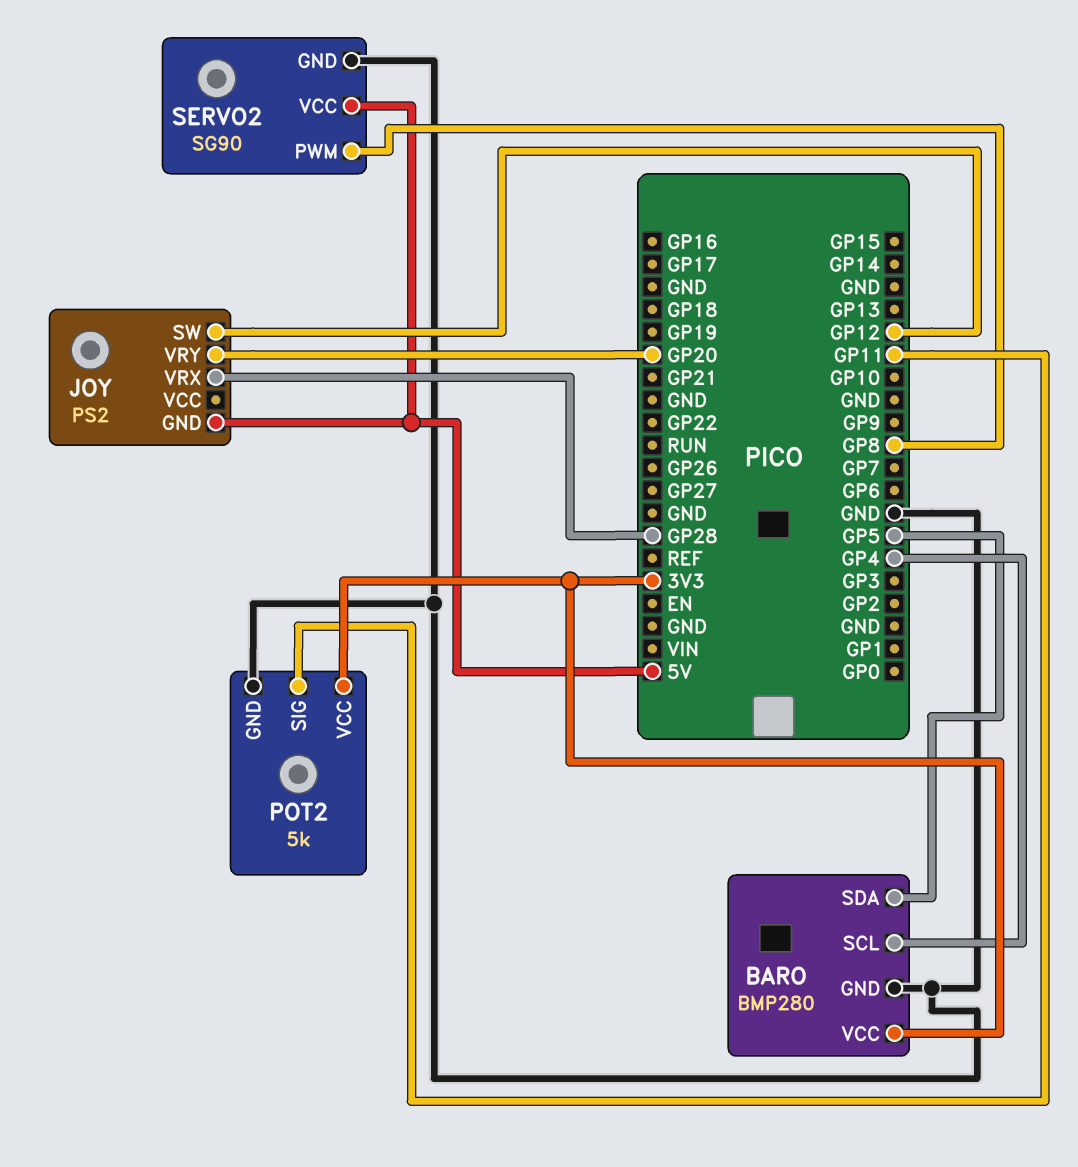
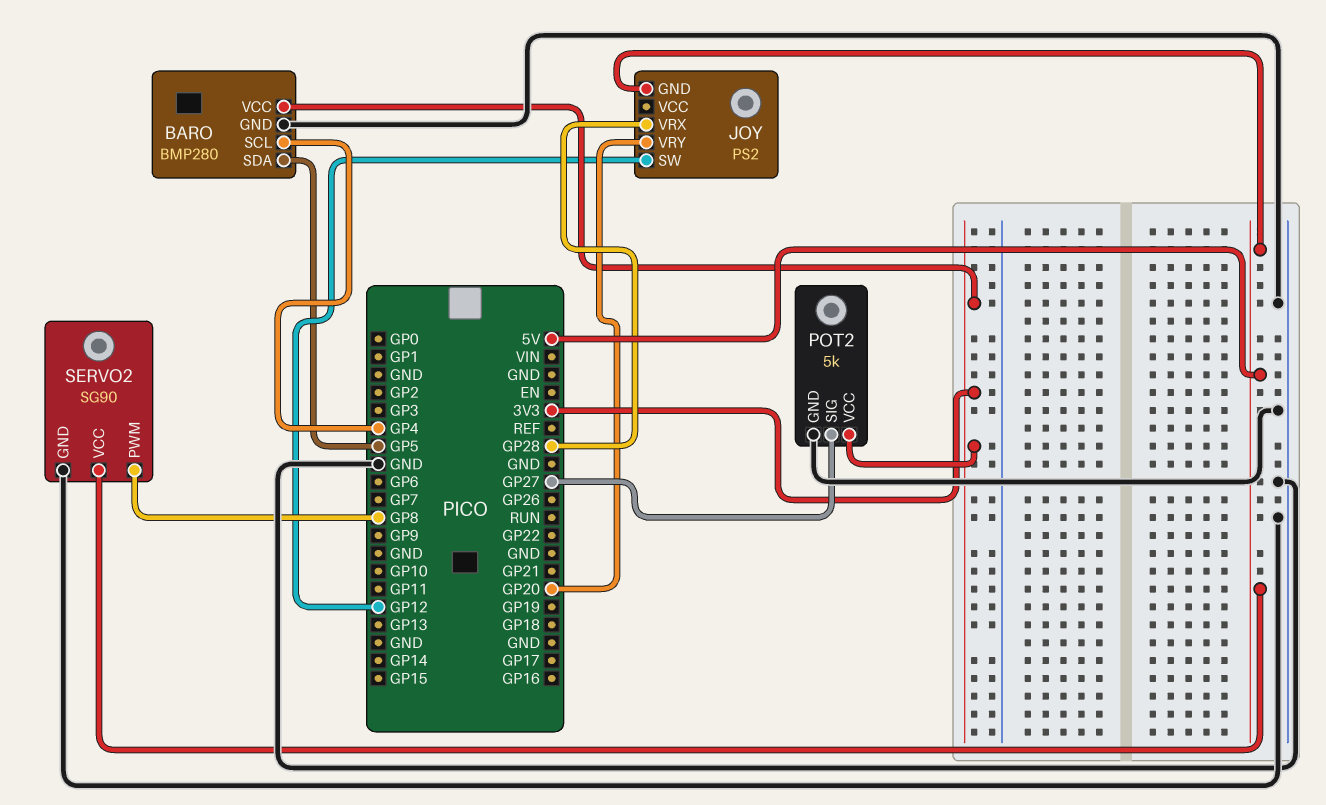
POT2 pin SIG: GP11 -> GP27

